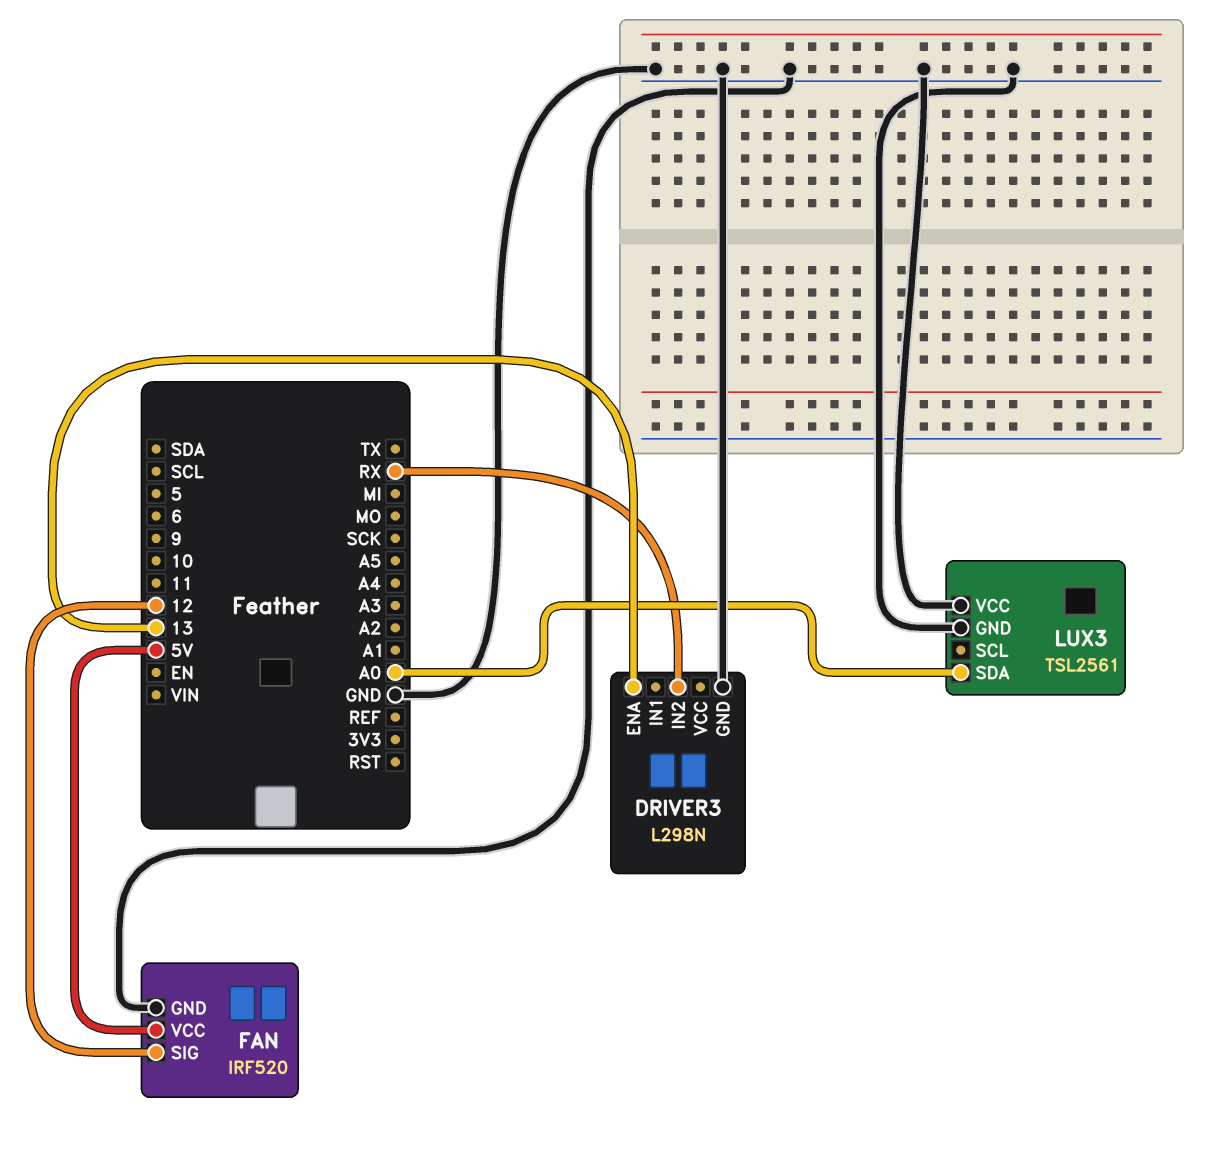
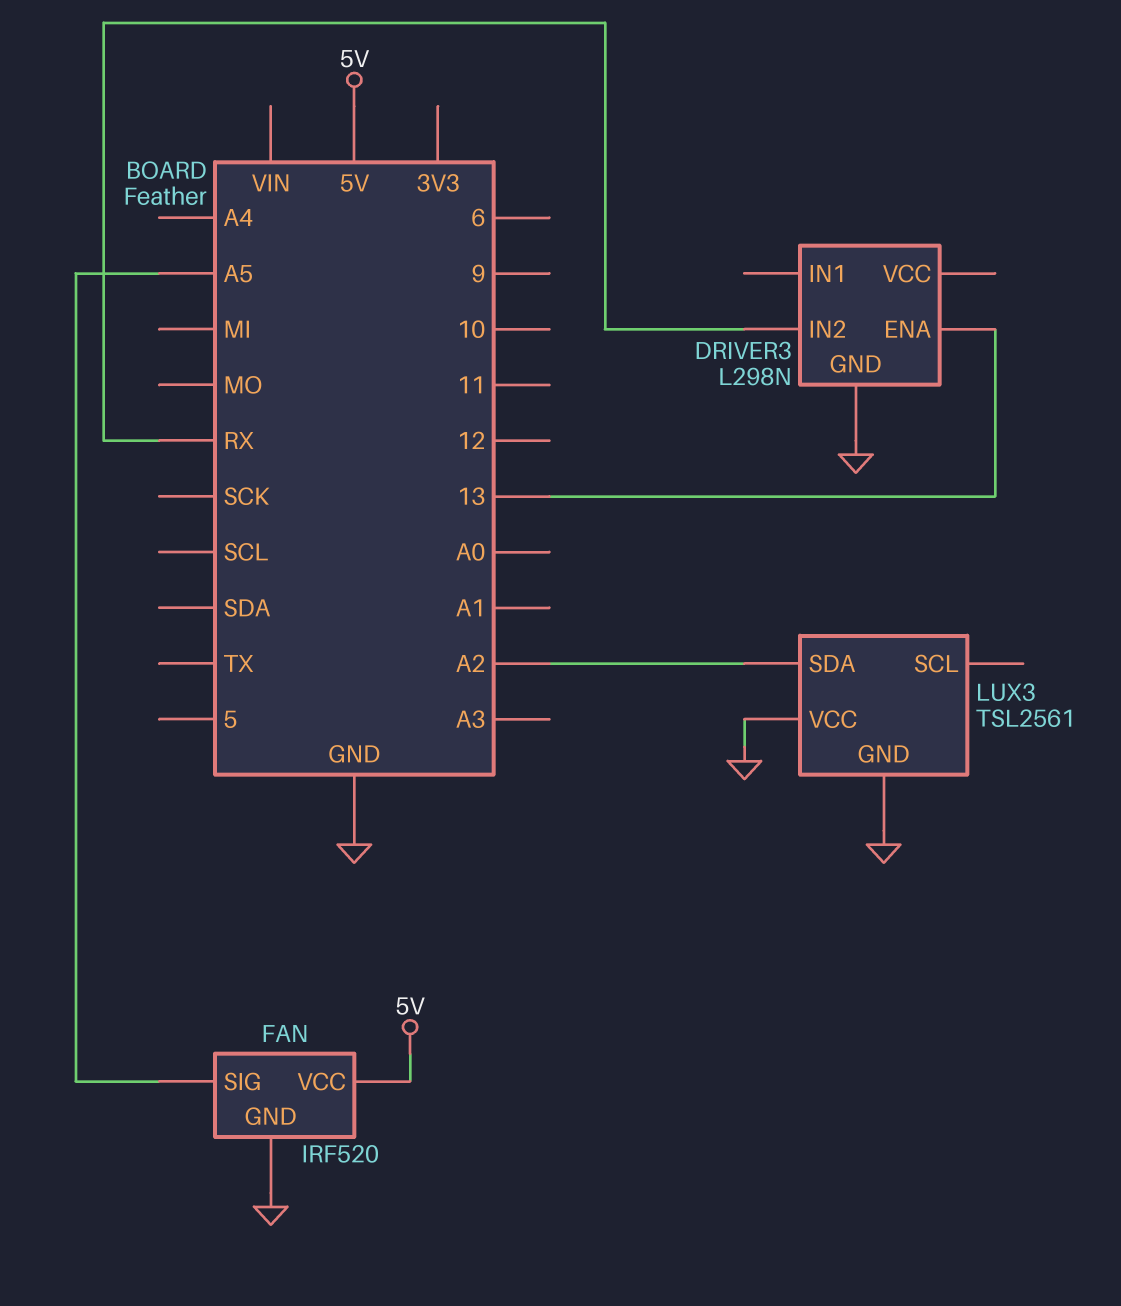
FAN pin SIG: 12 -> A5
LUX3 pin SDA: A0 -> A2

